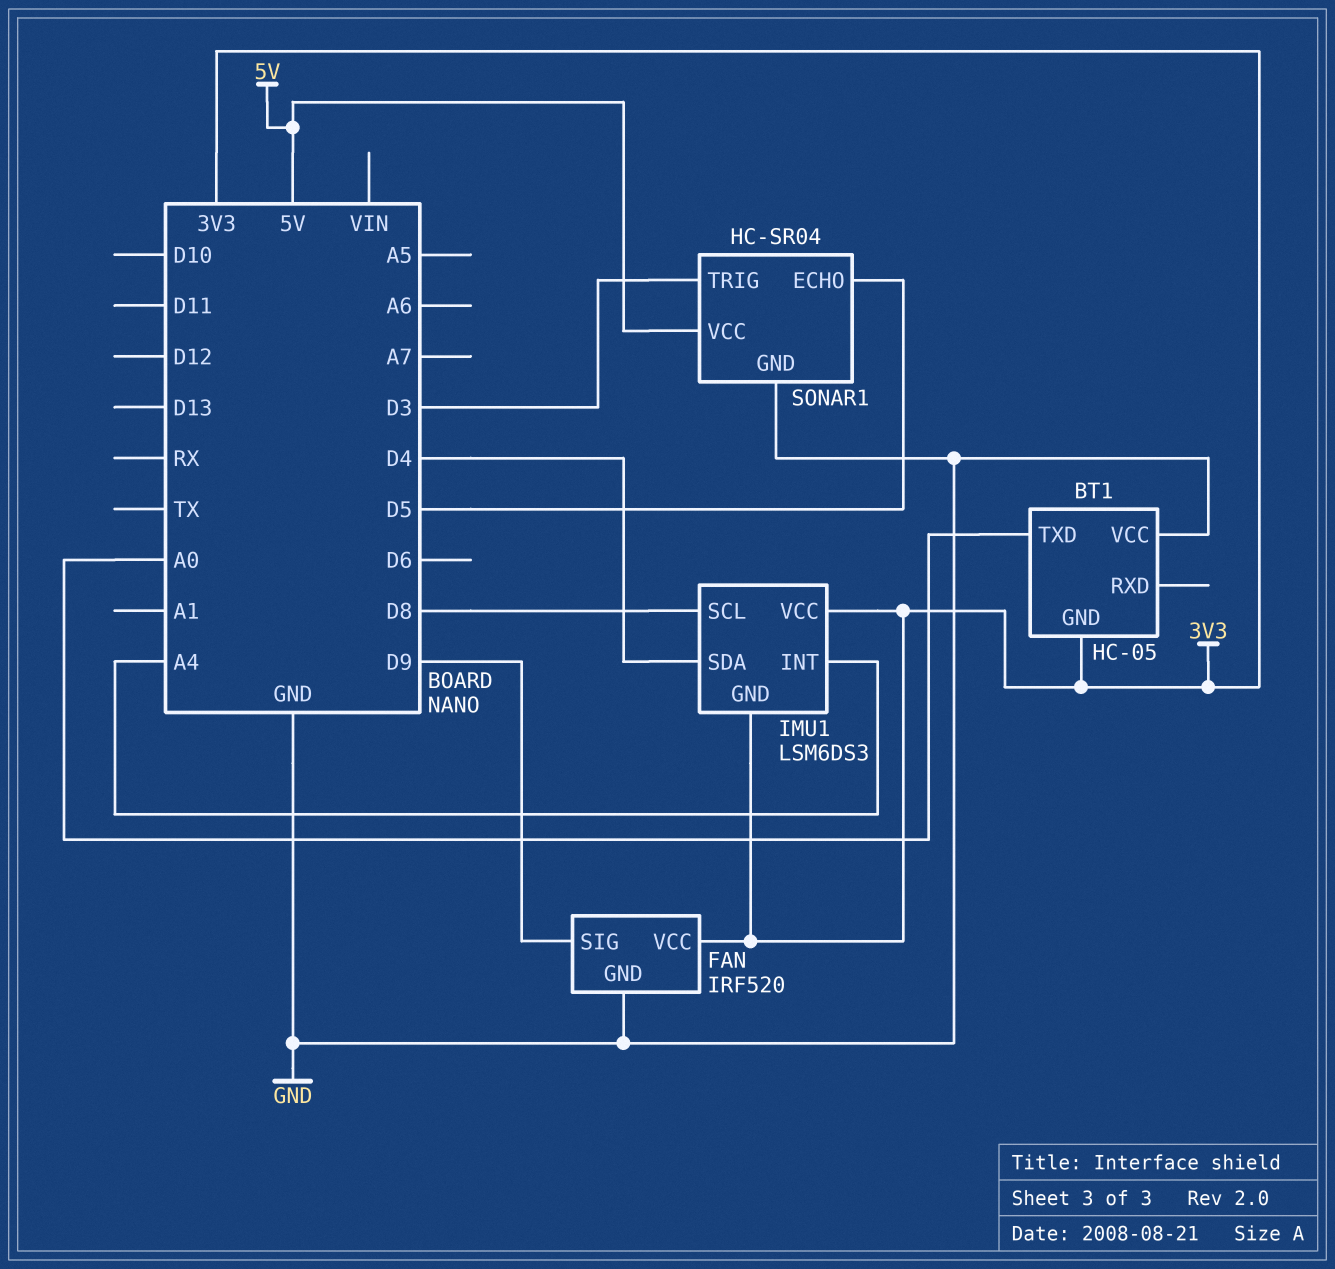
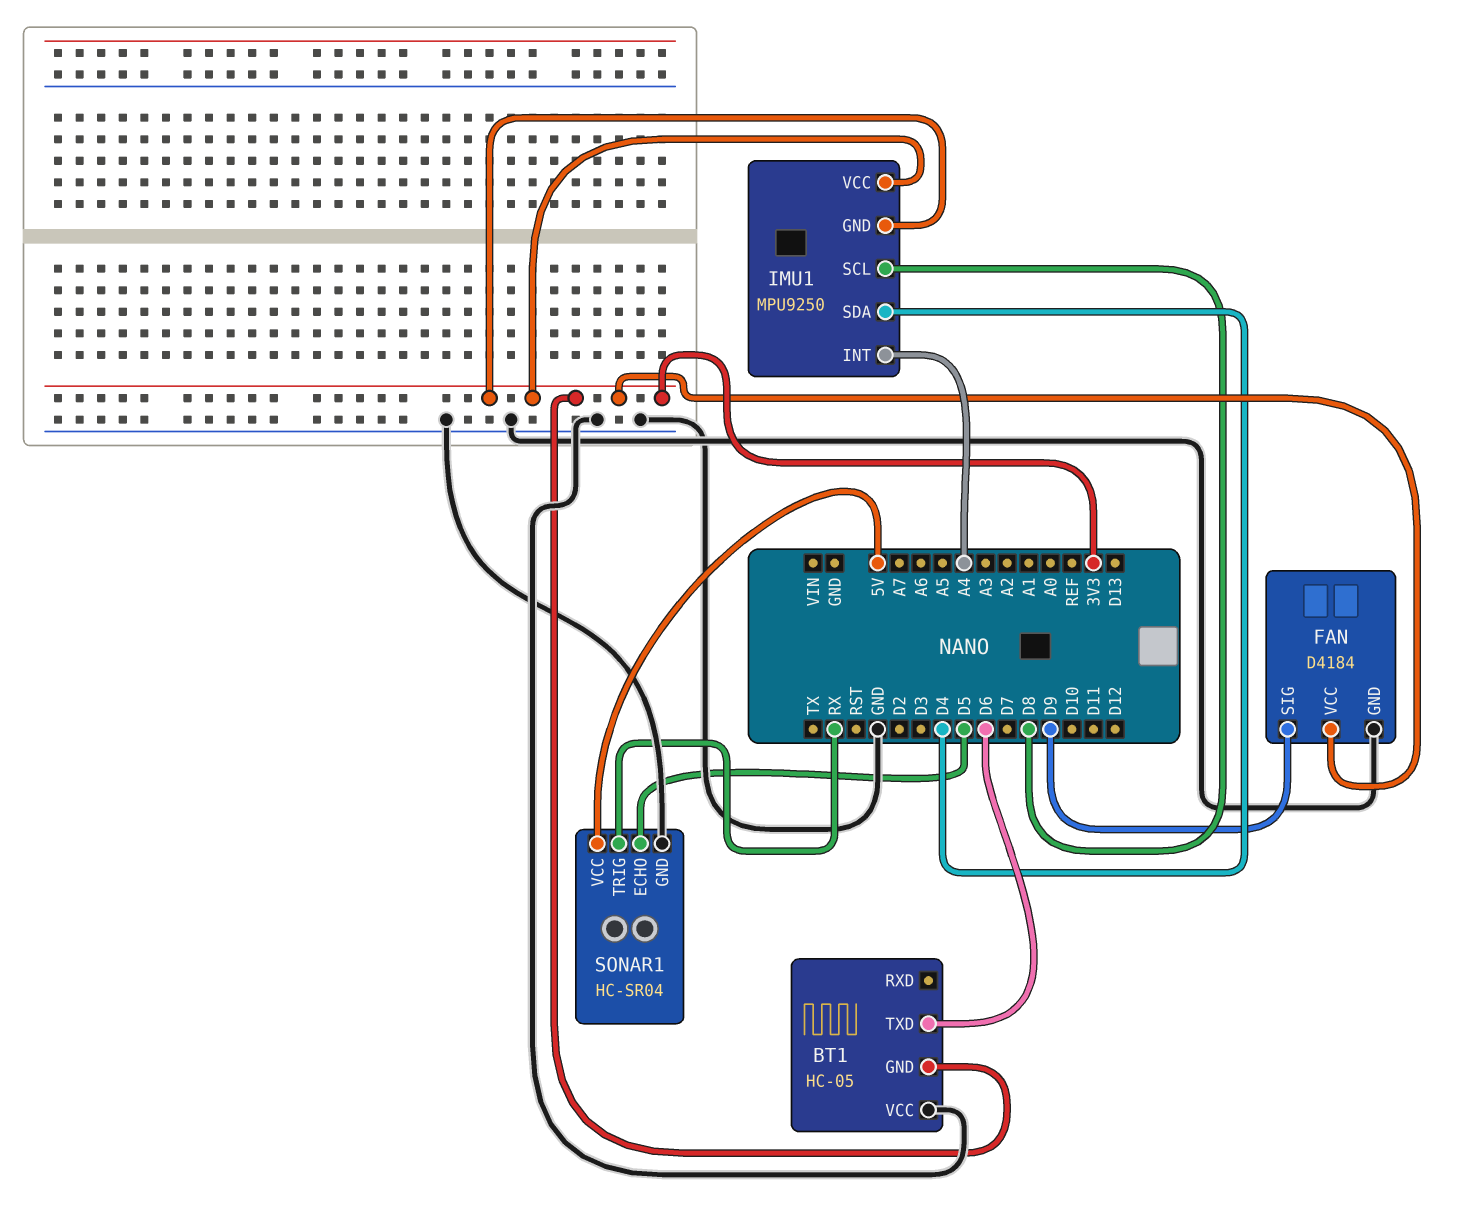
BT1 pin TXD: A0 -> D6
FAN: IRF520 -> D4184
IMU1: LSM6DS3 -> MPU9250
SONAR1 pin TRIG: D3 -> RX

